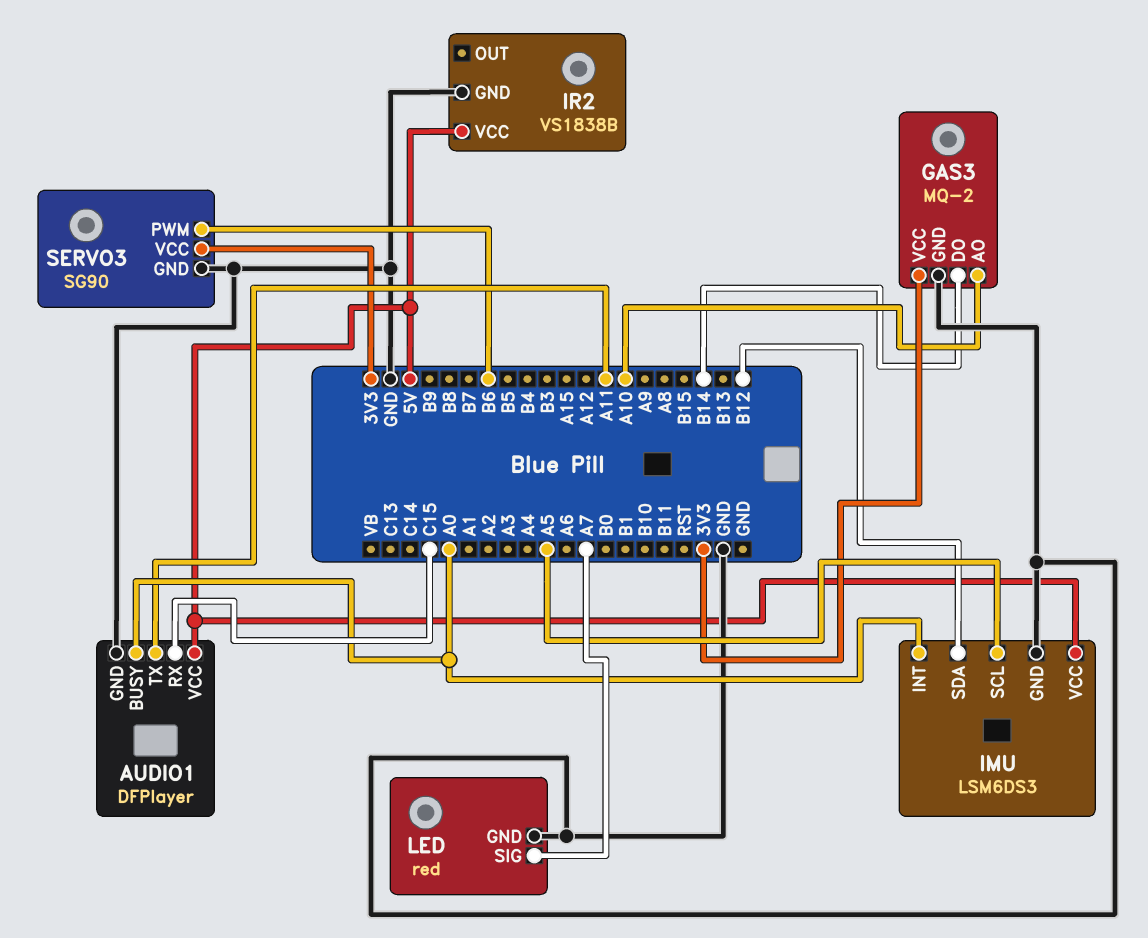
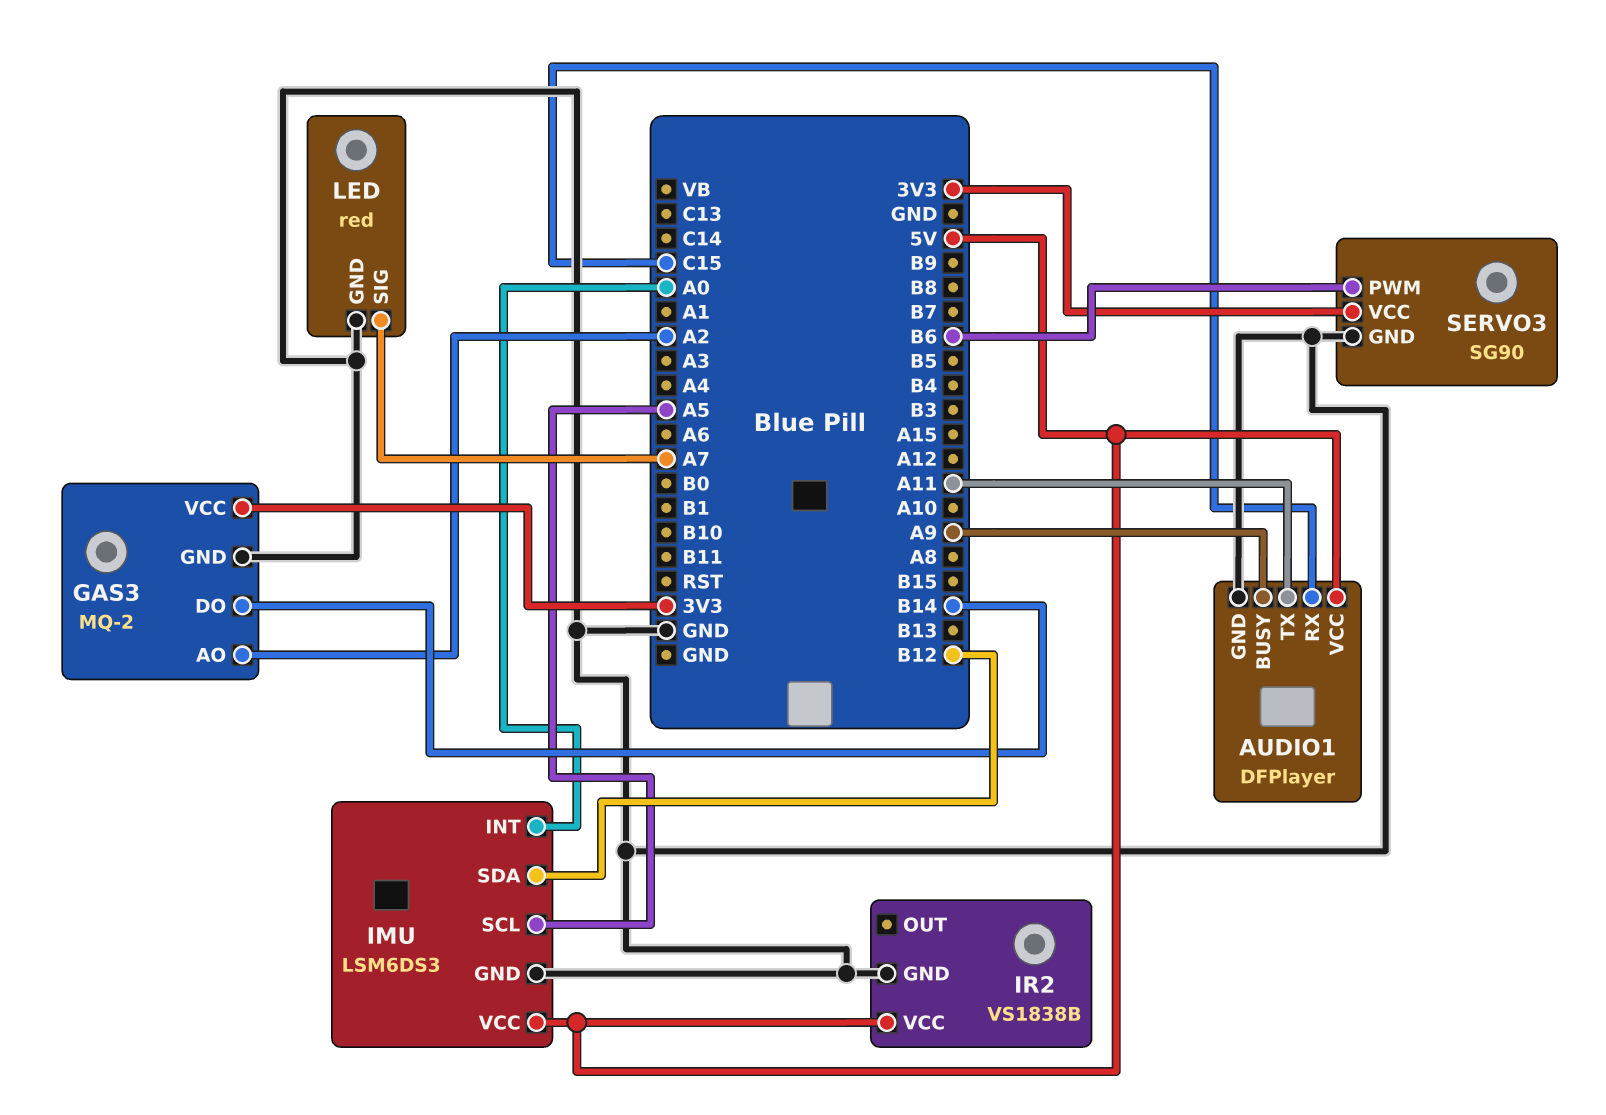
AUDIO1 pin BUSY: A0 -> A9
GAS3 pin AO: A10 -> A2

